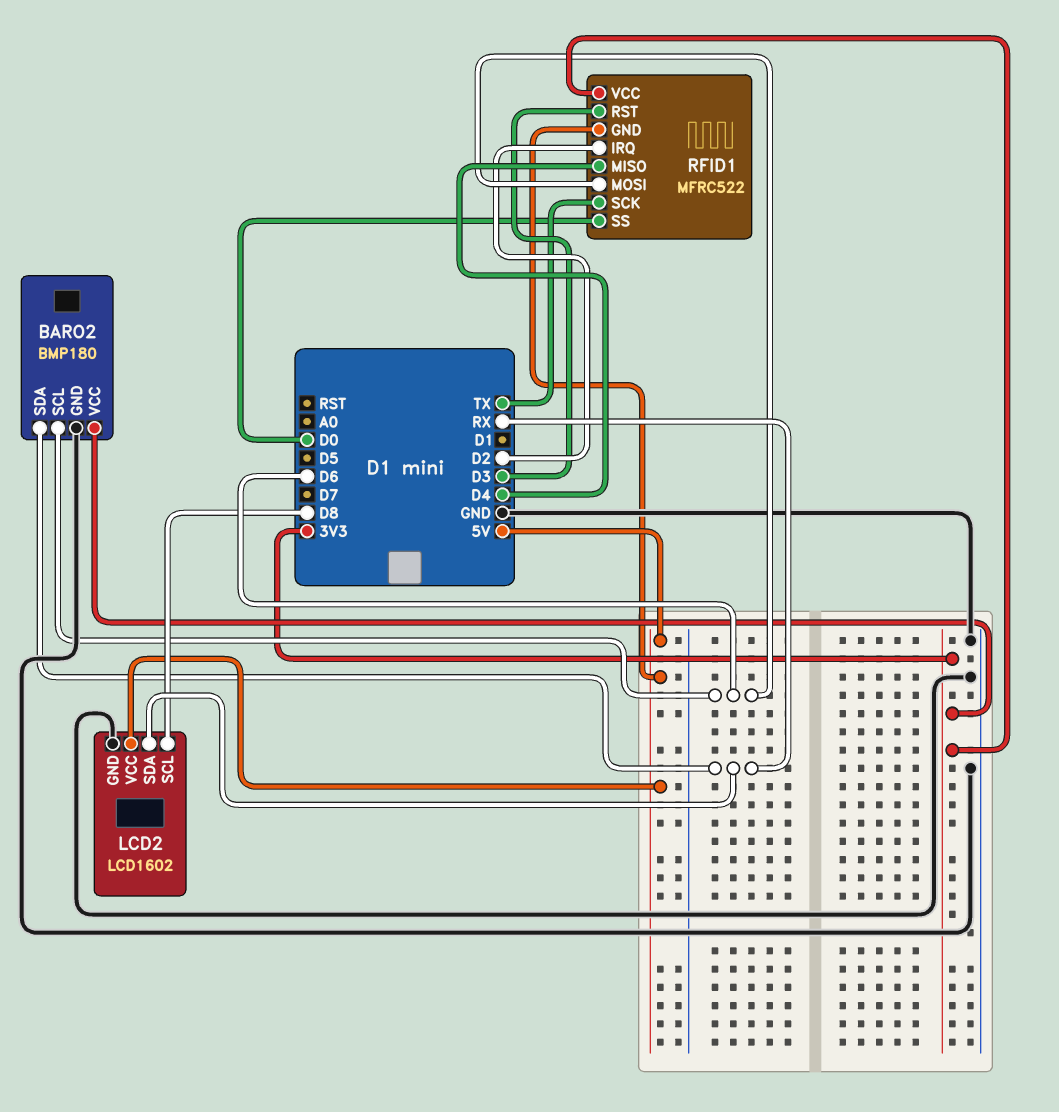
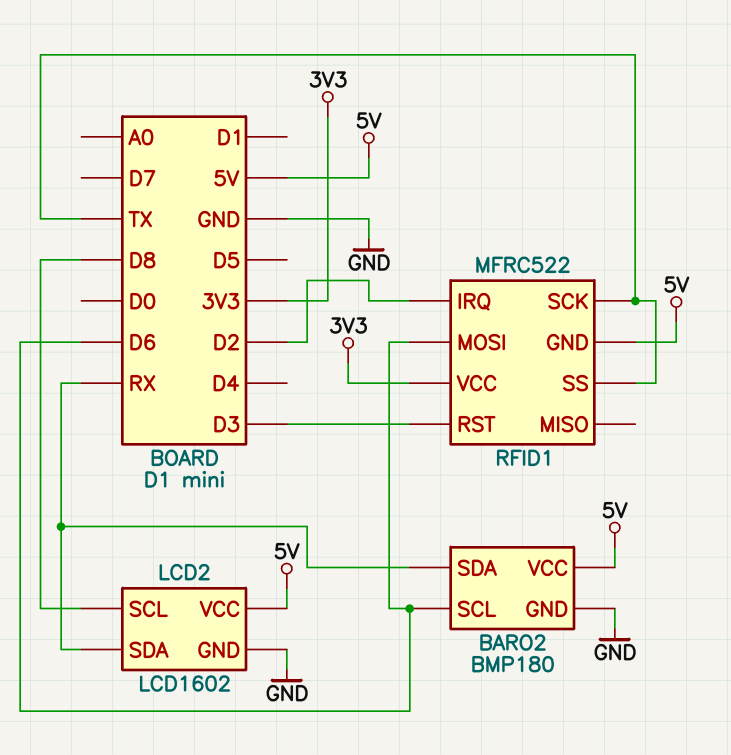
BARO2 pin VCC: 3V3 -> 5V
RFID1 pin MISO: D4 -> none
RFID1 pin SS: D0 -> TX

